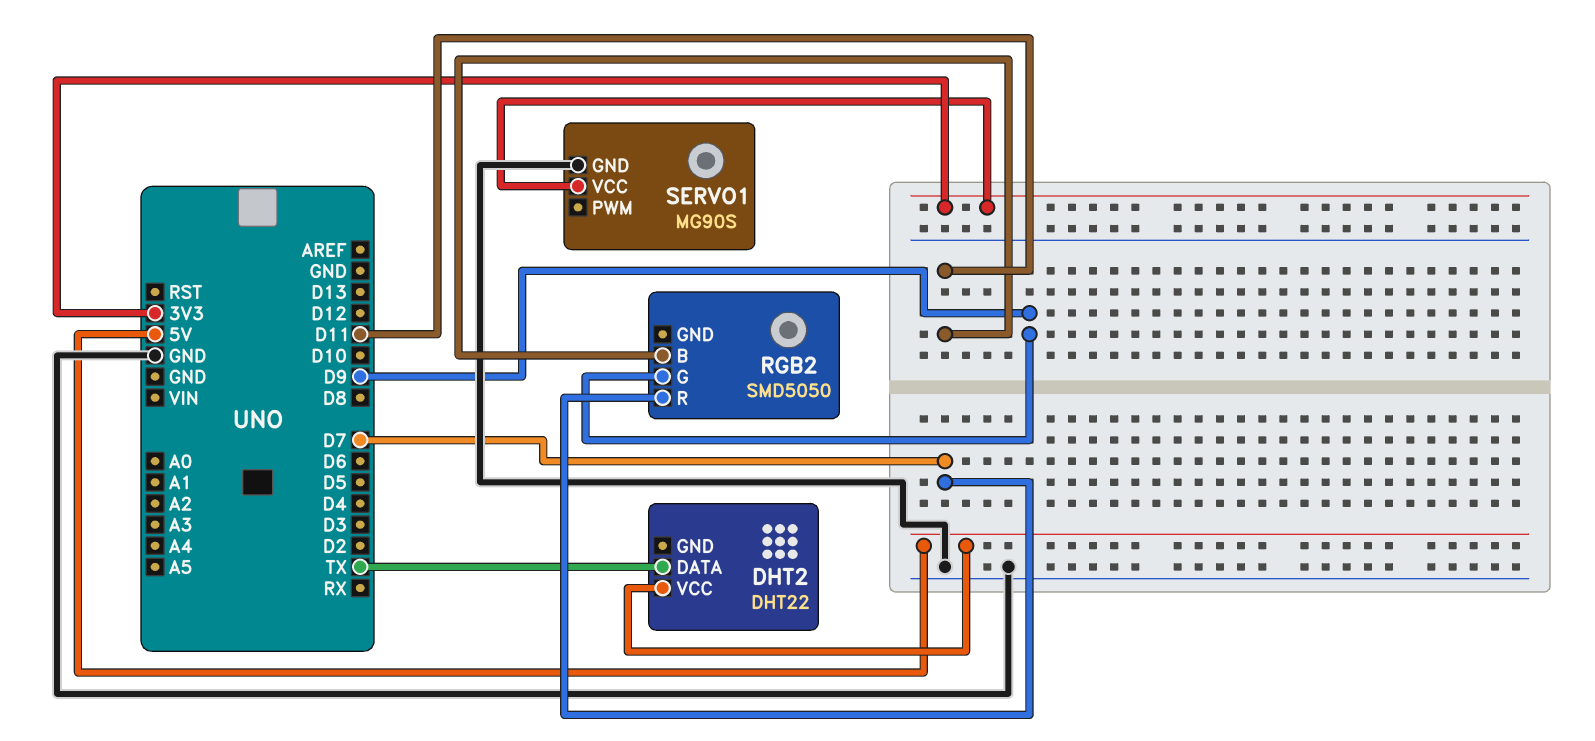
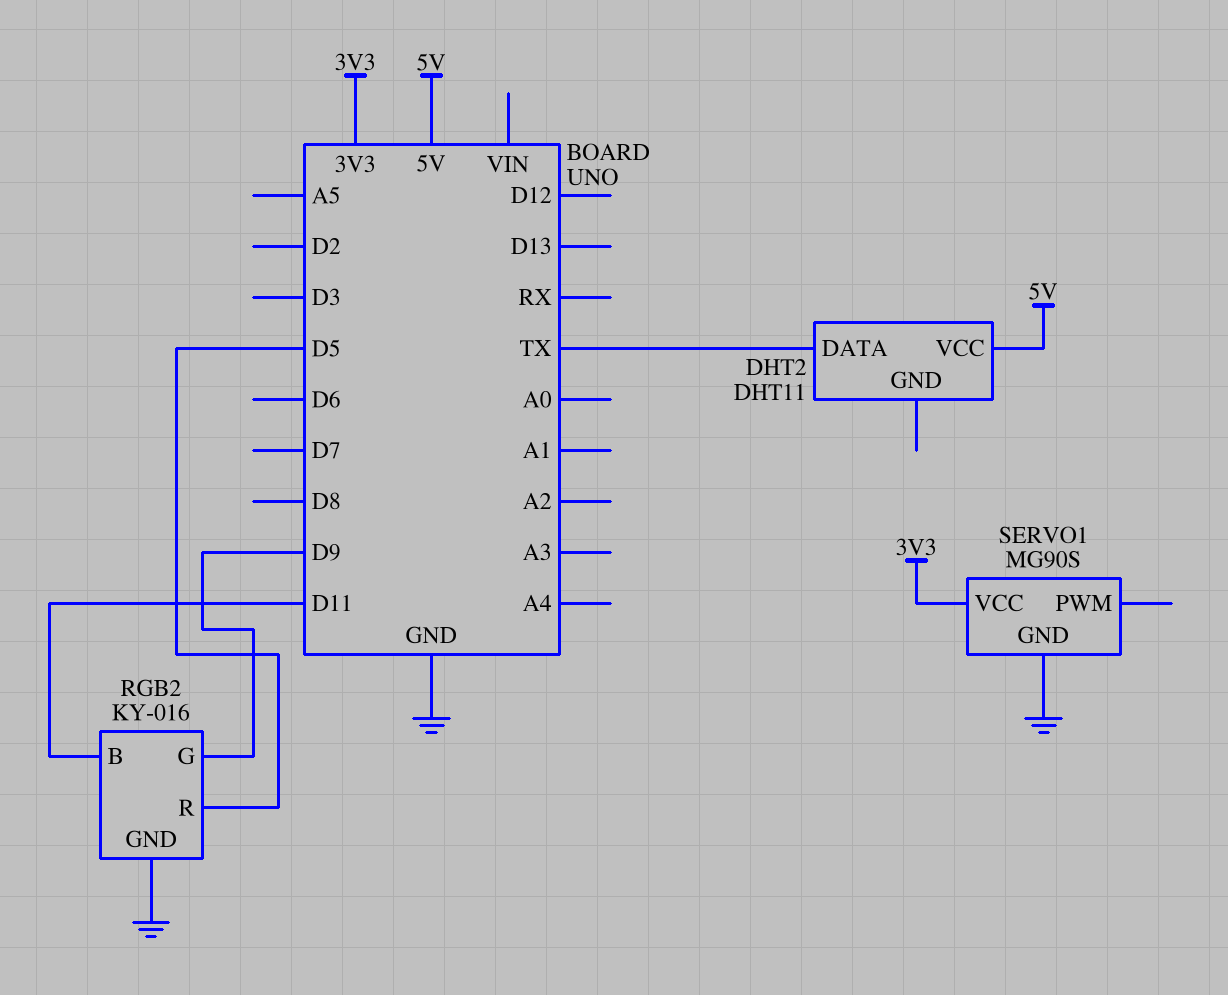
DHT2: DHT22 -> DHT11
RGB2: SMD5050 -> KY-016
RGB2 pin GND: none -> GND
RGB2 pin R: D7 -> D5

